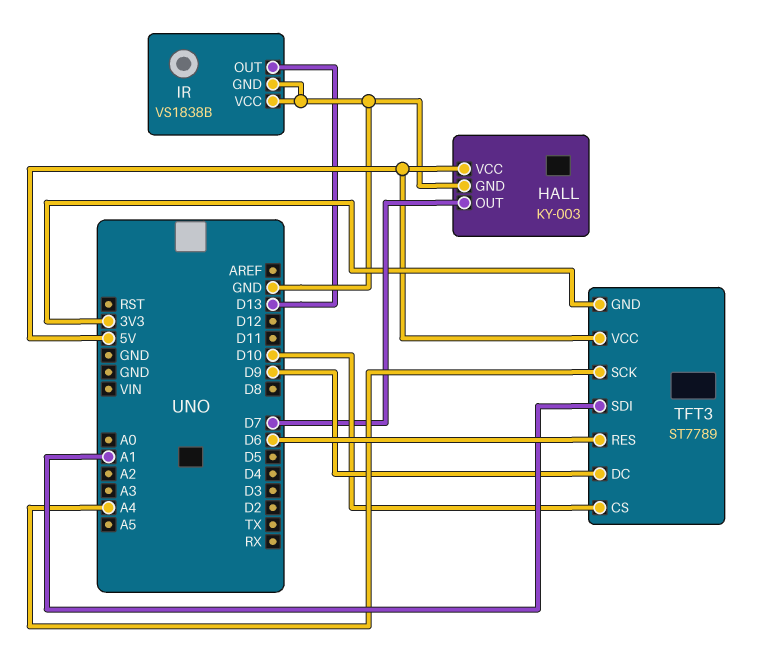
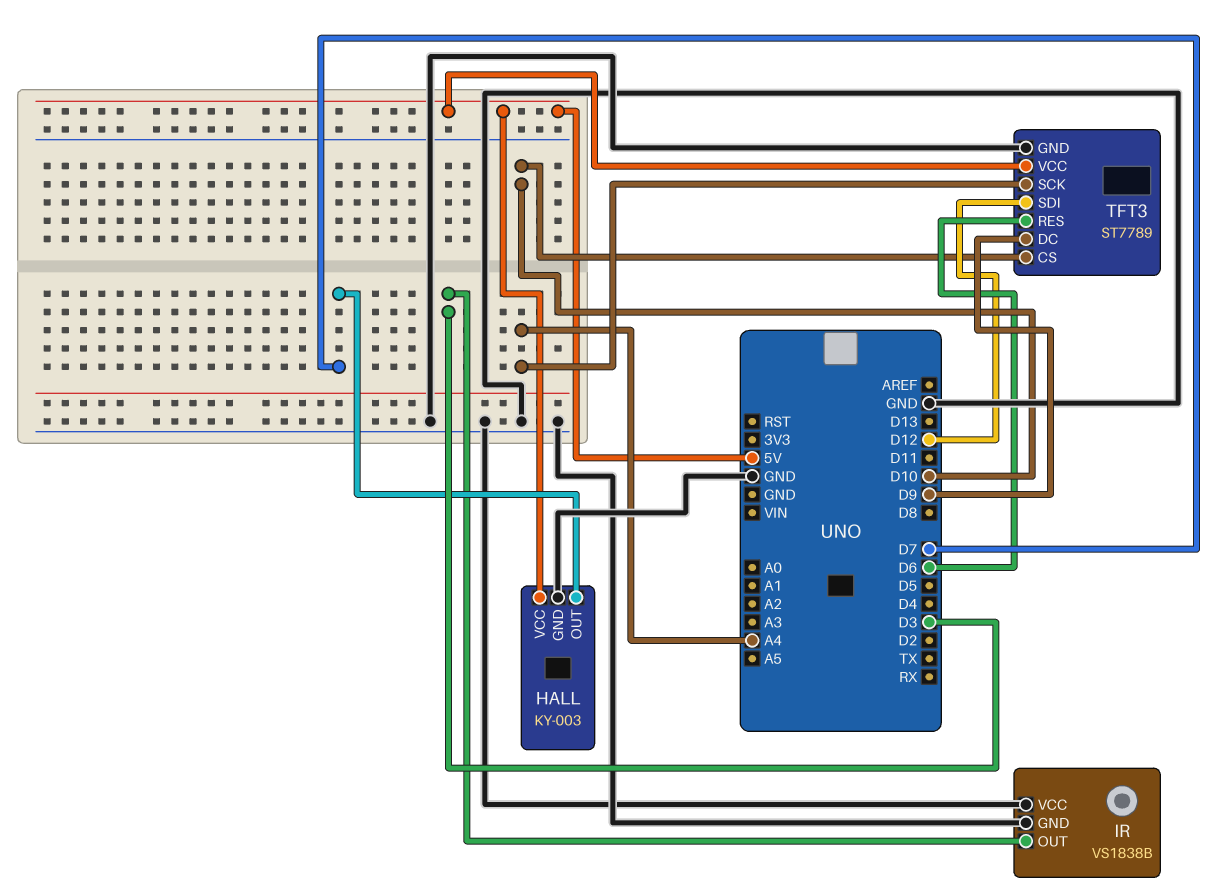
IR pin OUT: D13 -> D3
TFT3 pin GND: 3V3 -> GND
TFT3 pin SDI: A1 -> D12

